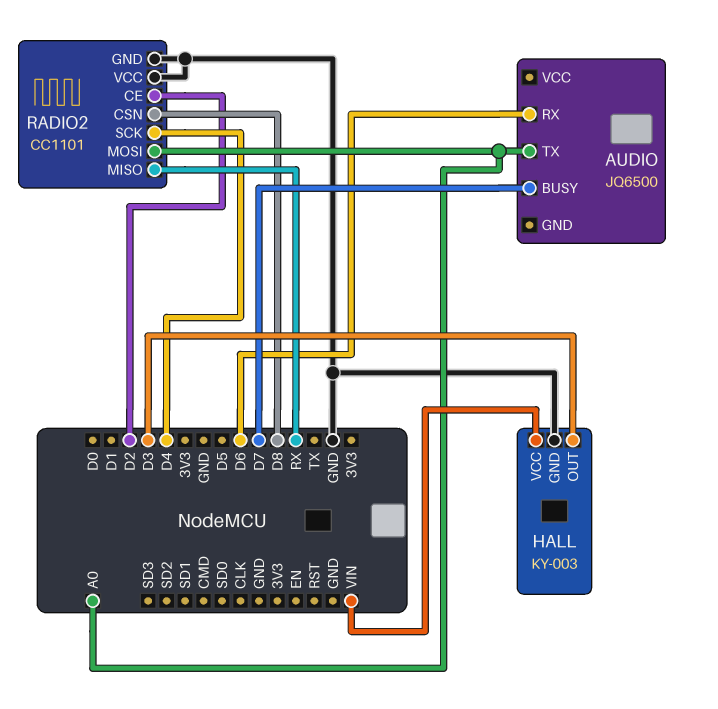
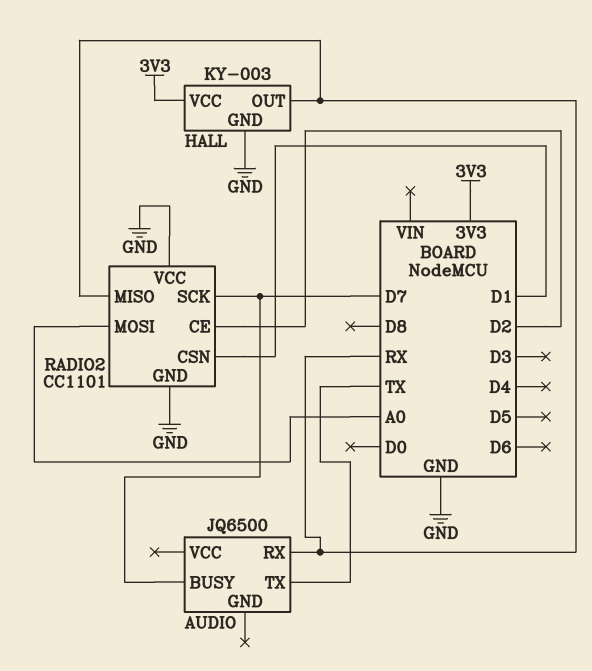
AUDIO pin RX: D6 -> RX
AUDIO pin TX: A0 -> TX
HALL pin OUT: D3 -> RX
HALL pin VCC: VIN -> 3V3
RADIO2 pin CSN: D8 -> D1
RADIO2 pin SCK: D4 -> D7

